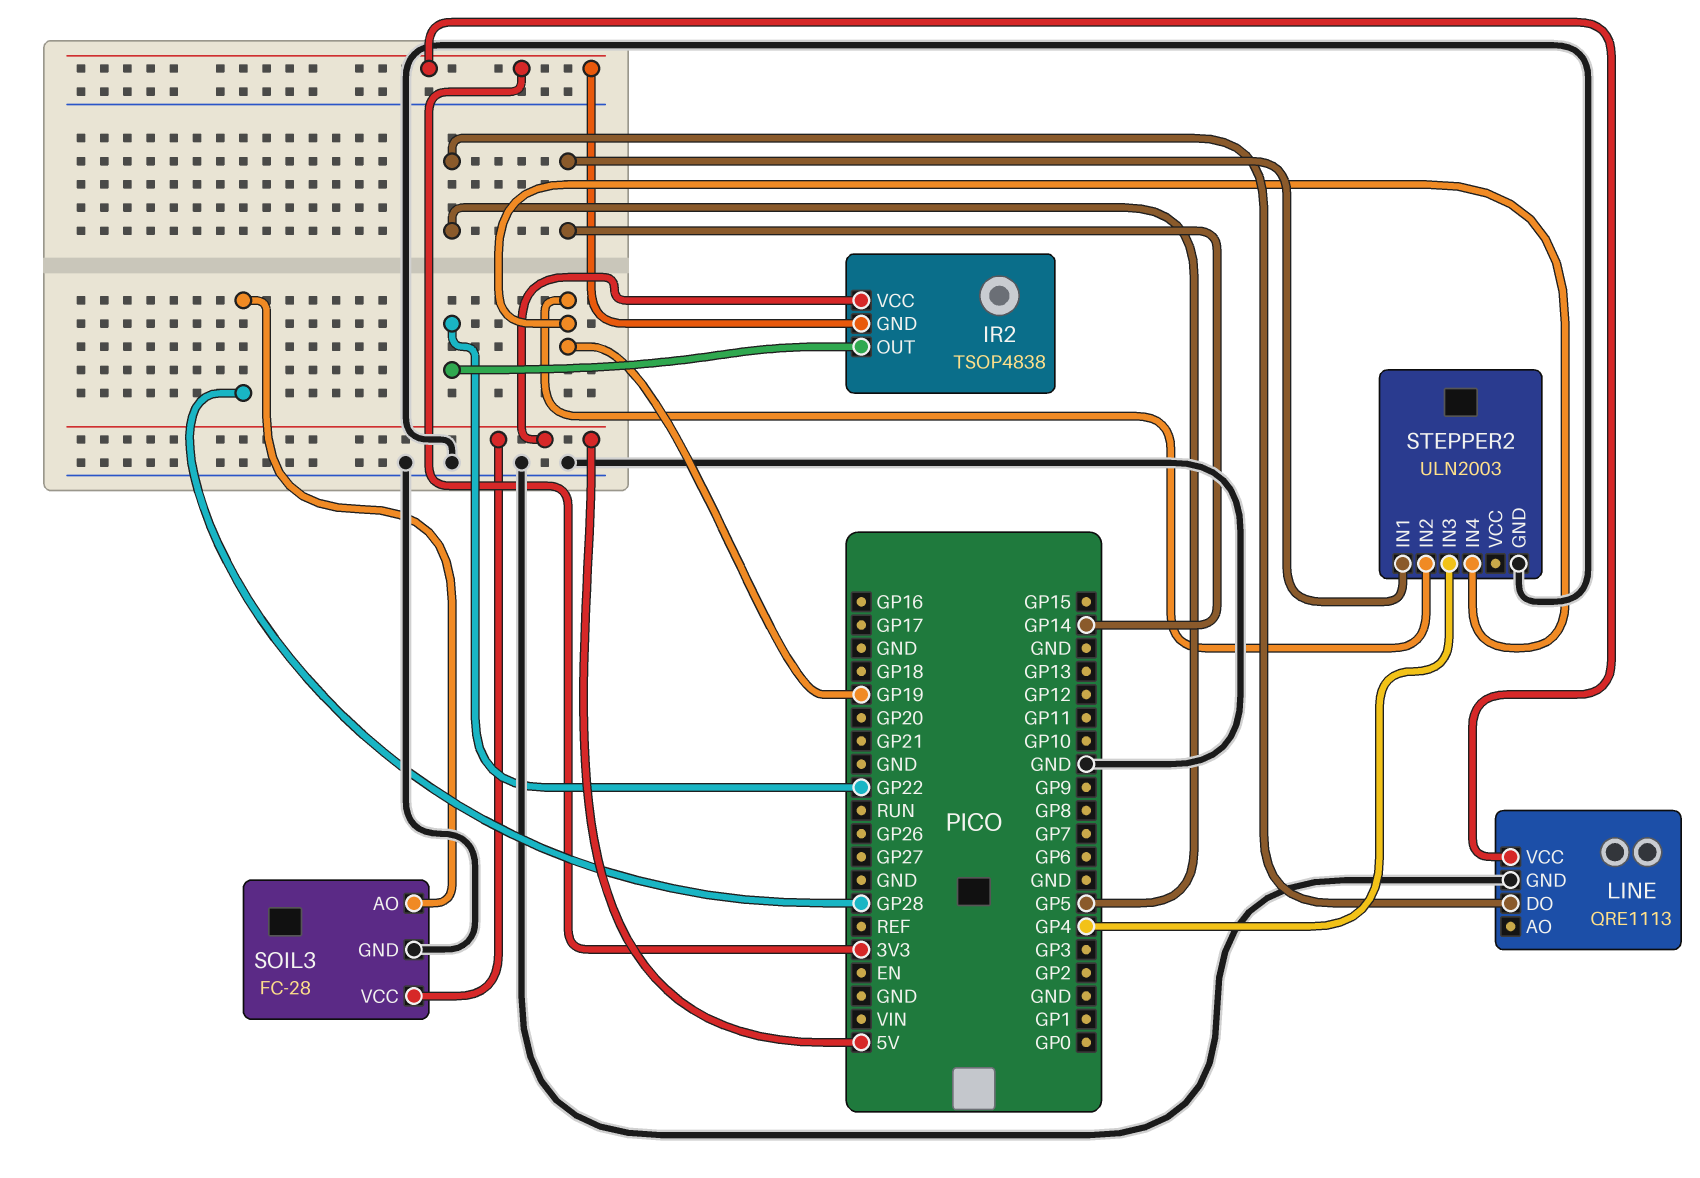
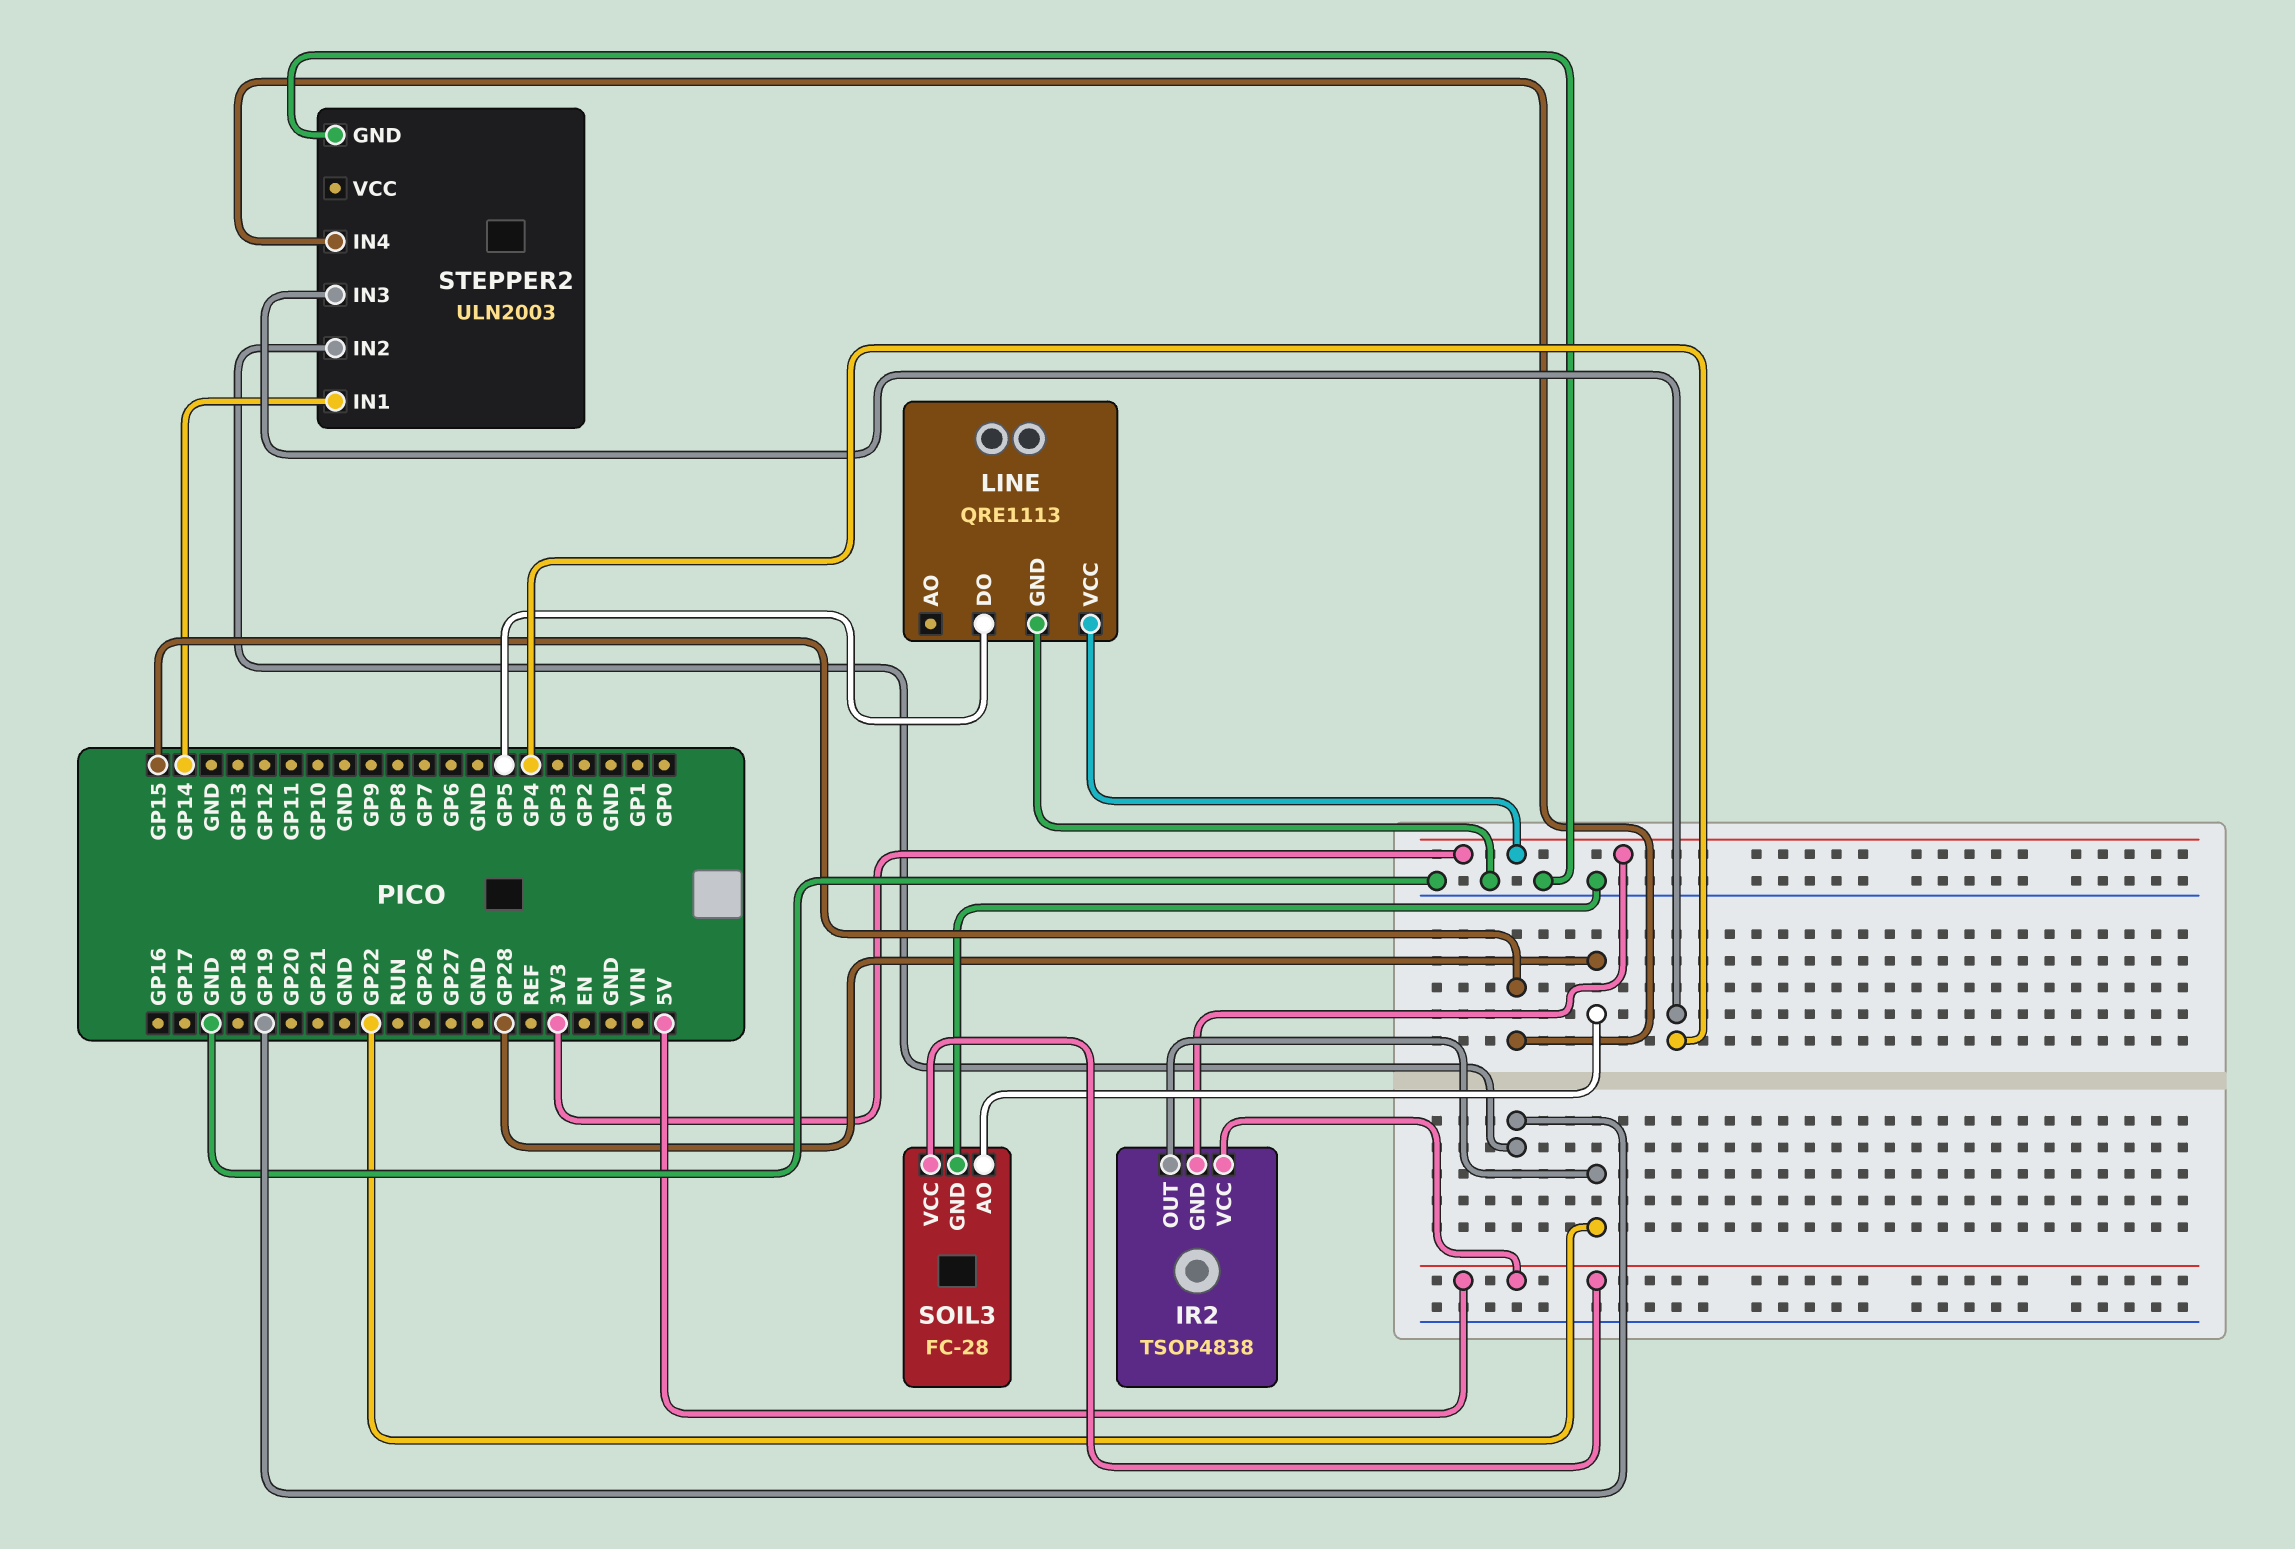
STEPPER2 pin IN4: GP19 -> GP15

